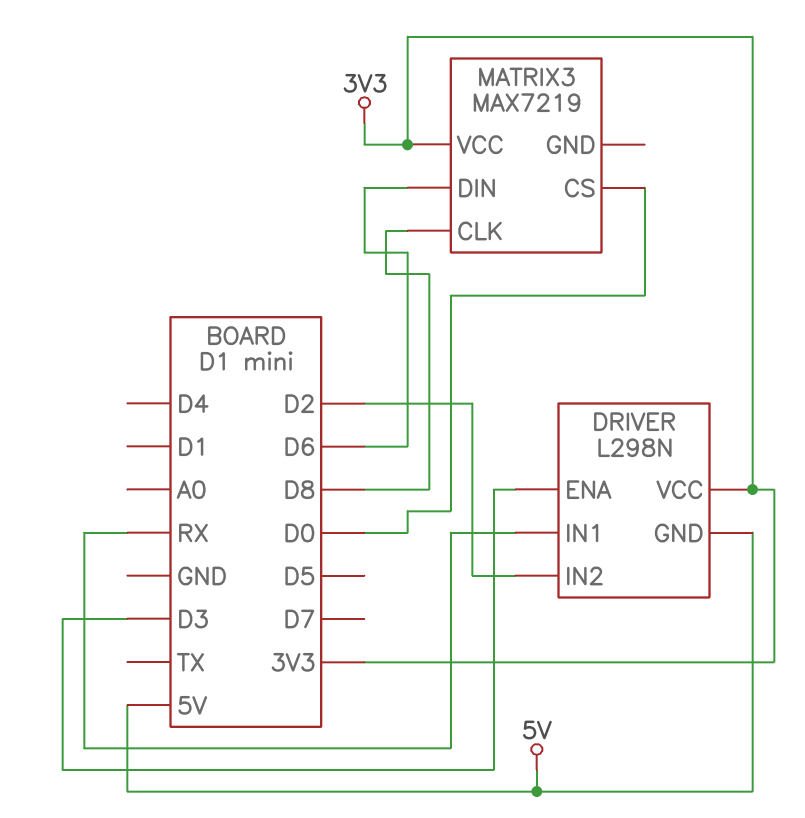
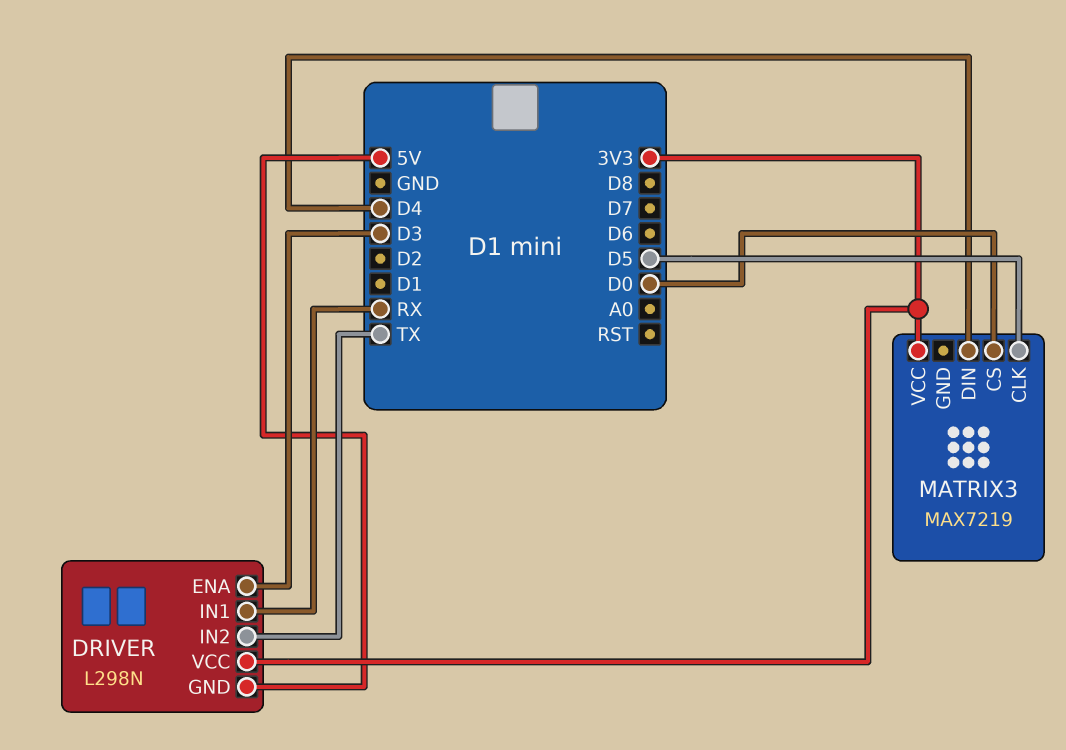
DRIVER pin IN2: D2 -> TX
MATRIX3 pin CLK: D8 -> D5
MATRIX3 pin DIN: D6 -> D4

